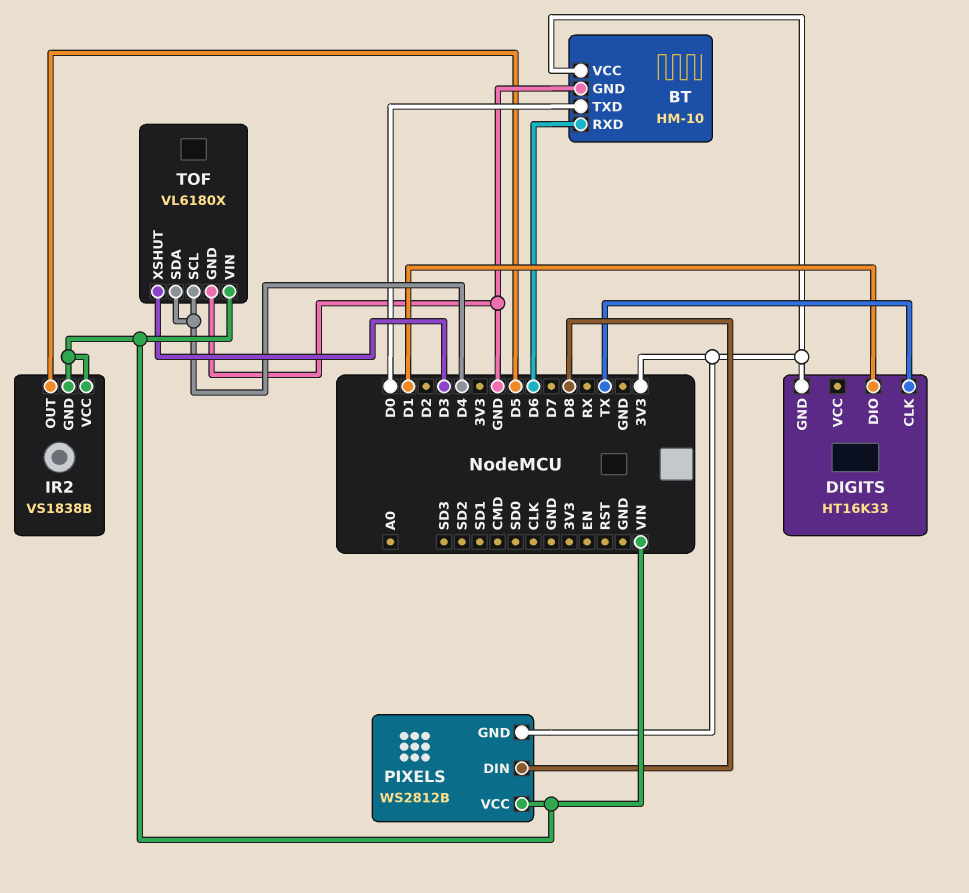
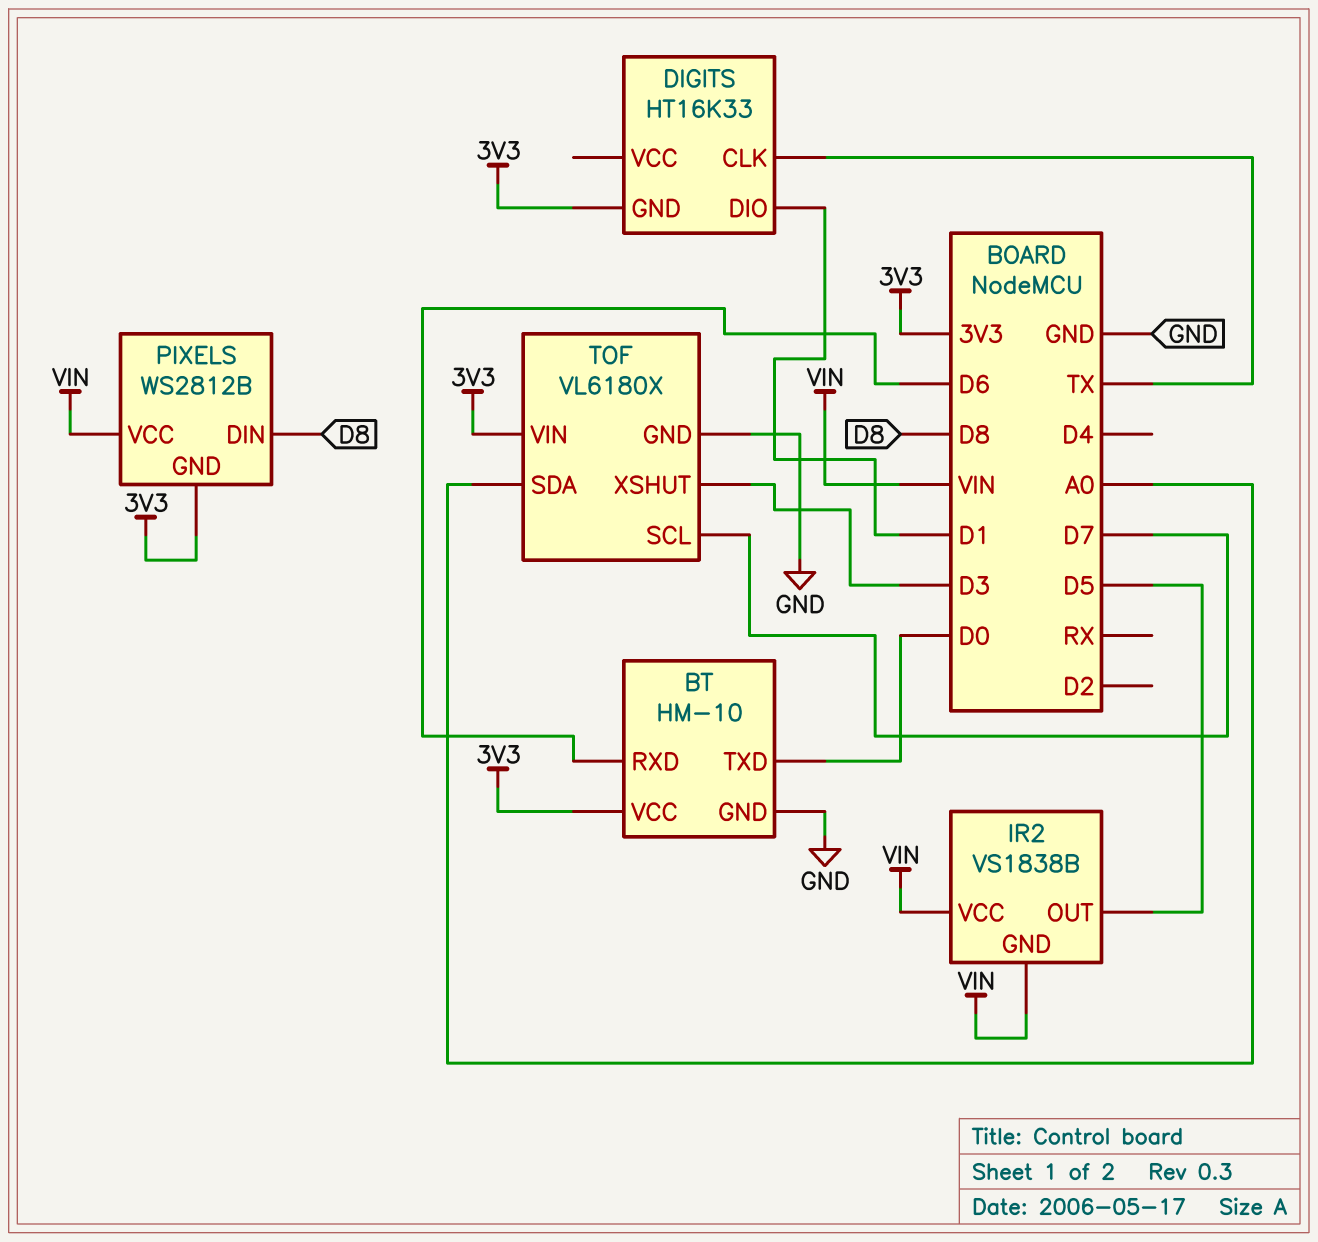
TOF pin SCL: D4 -> D7
TOF pin SDA: D4 -> A0
TOF pin VIN: VIN -> 3V3

